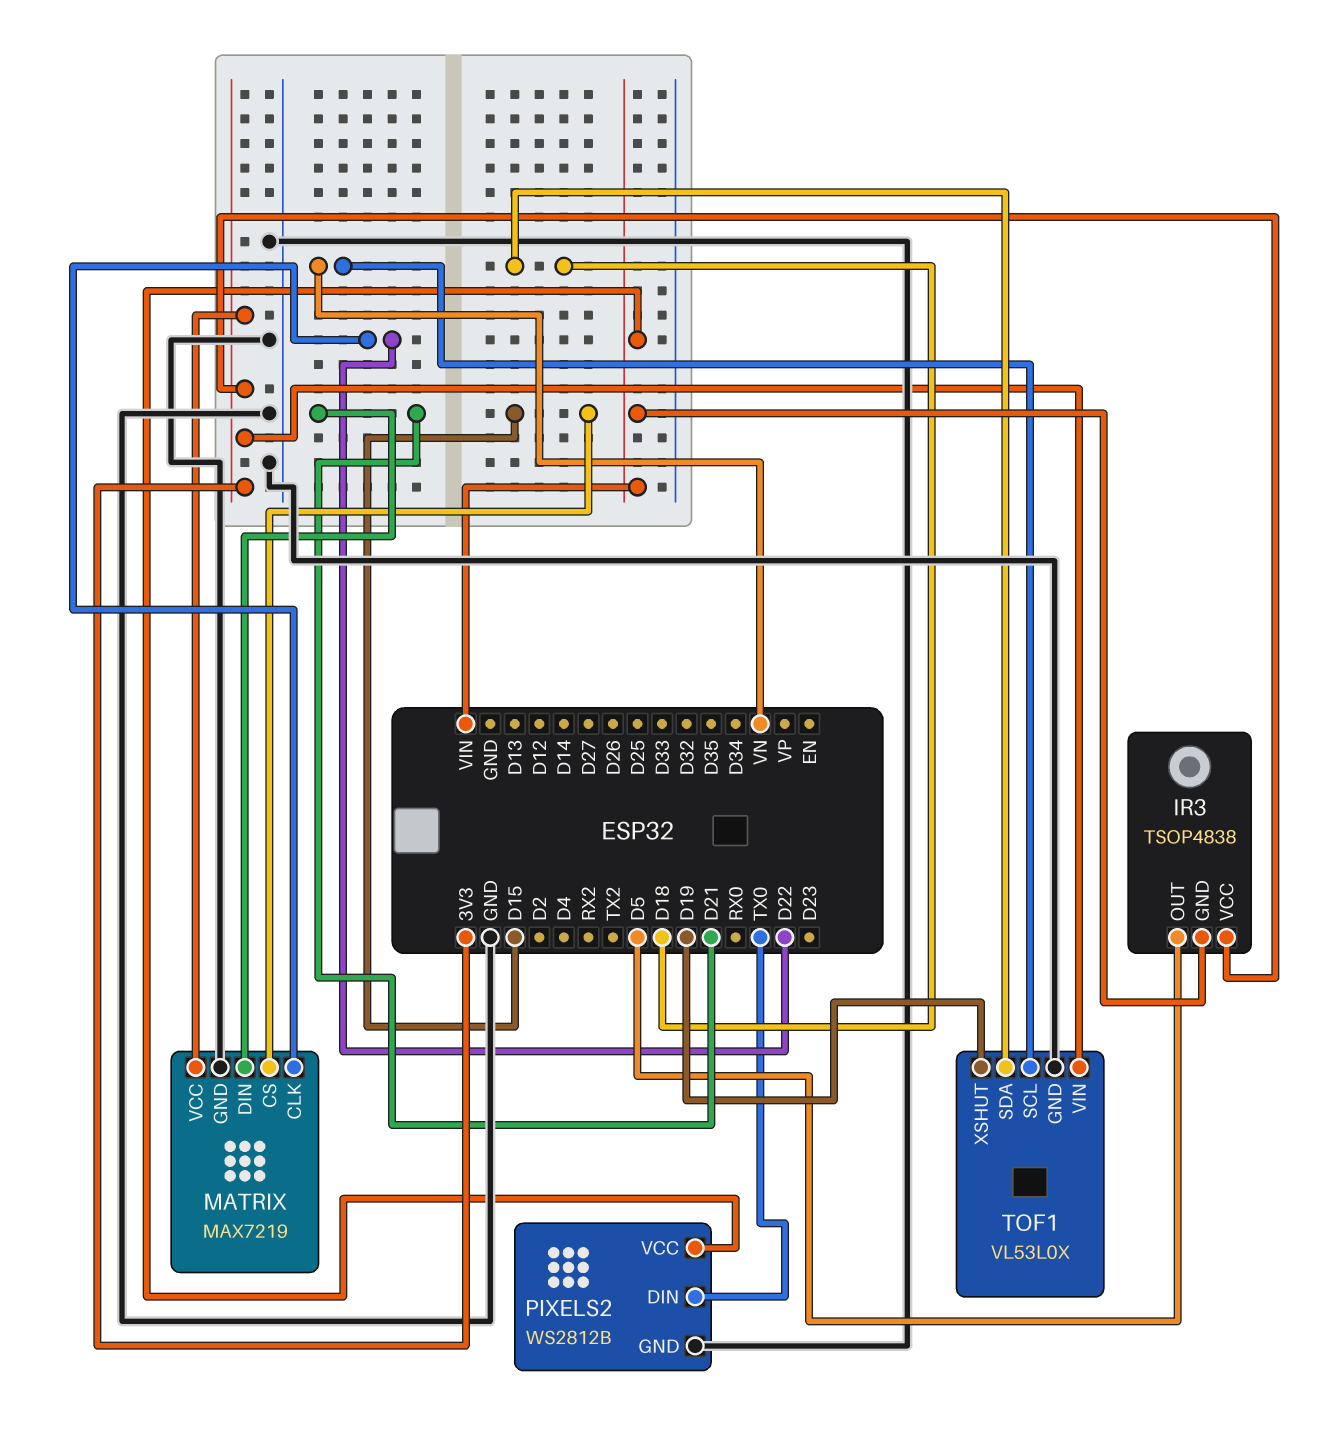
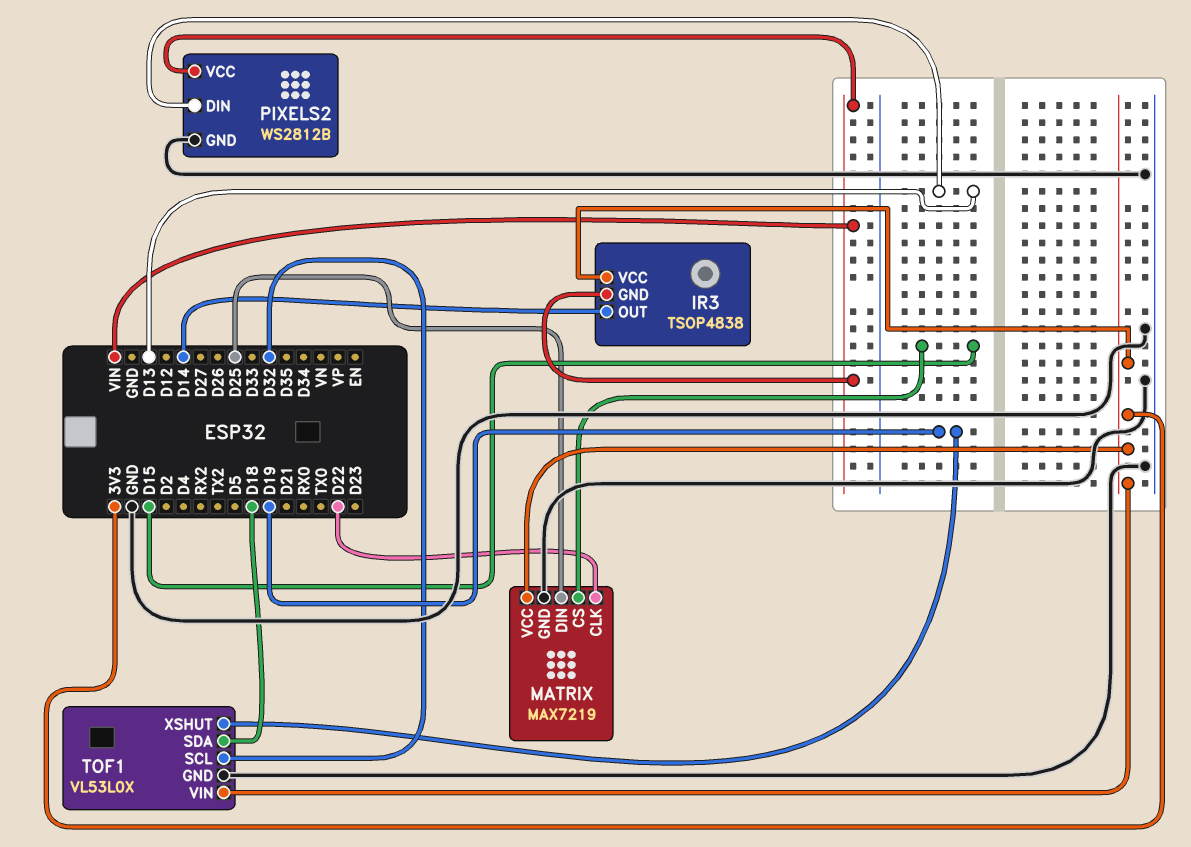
IR3 pin OUT: D5 -> D14
MATRIX pin DIN: D21 -> D25
PIXELS2 pin DIN: TX0 -> D13
TOF1 pin SCL: VN -> D32

